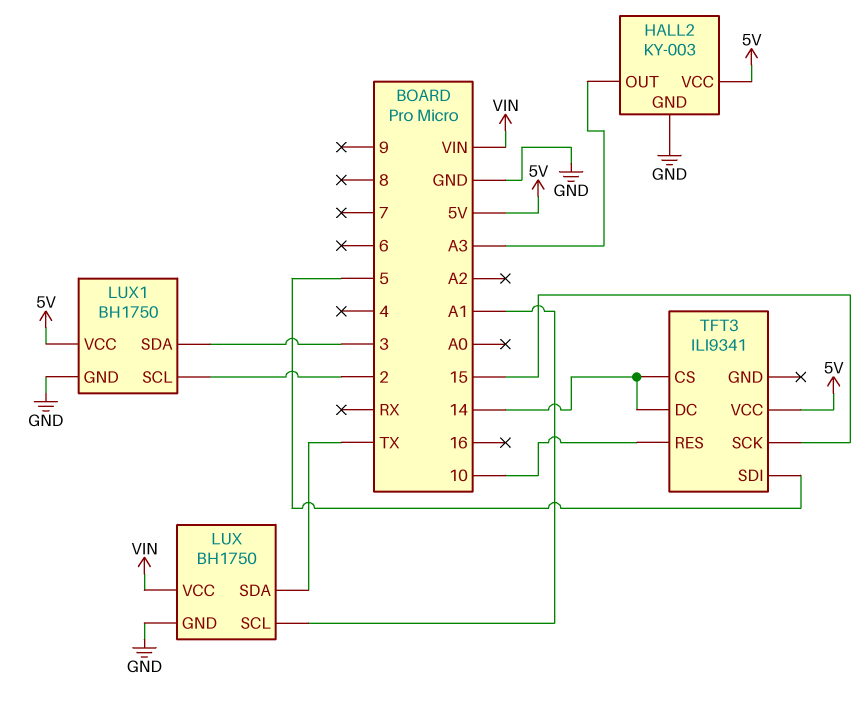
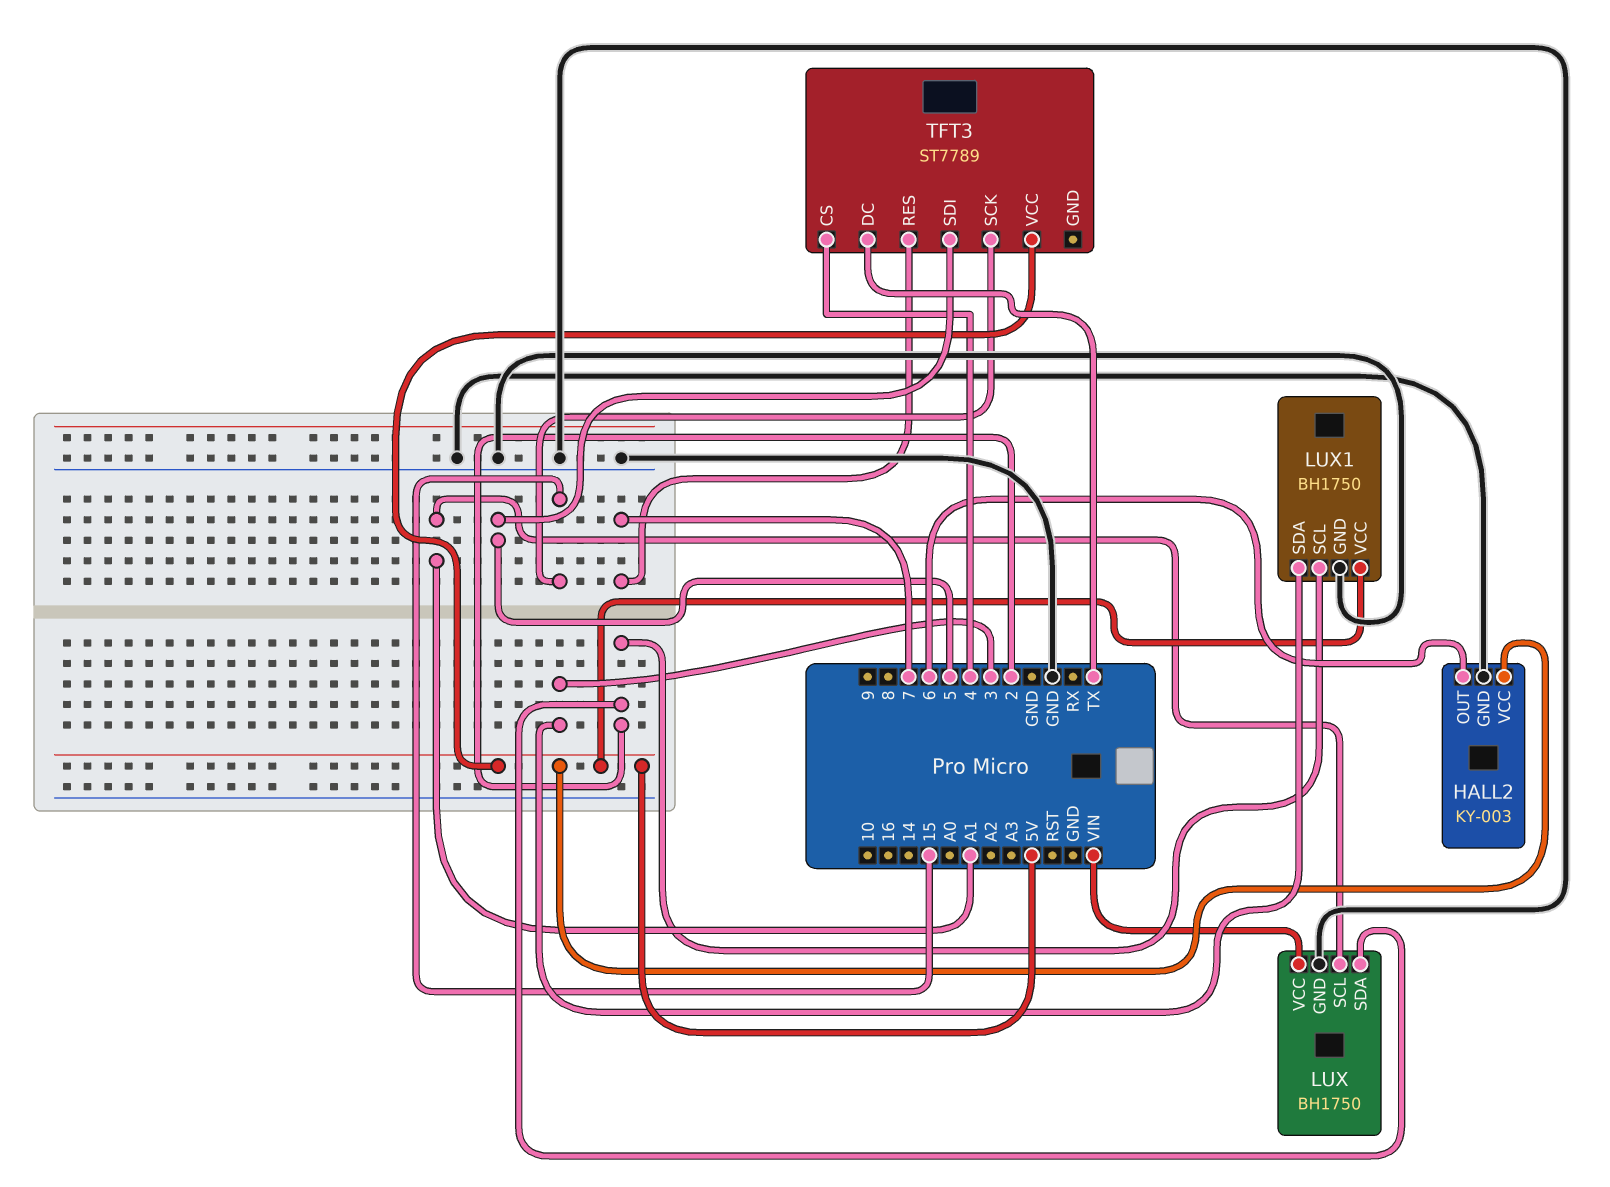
HALL2 pin OUT: A3 -> 6
LUX pin SDA: TX -> 2
TFT3: ILI9341 -> ST7789
TFT3 pin CS: 14 -> 4
TFT3 pin DC: 14 -> TX
TFT3 pin RES: 10 -> 7

